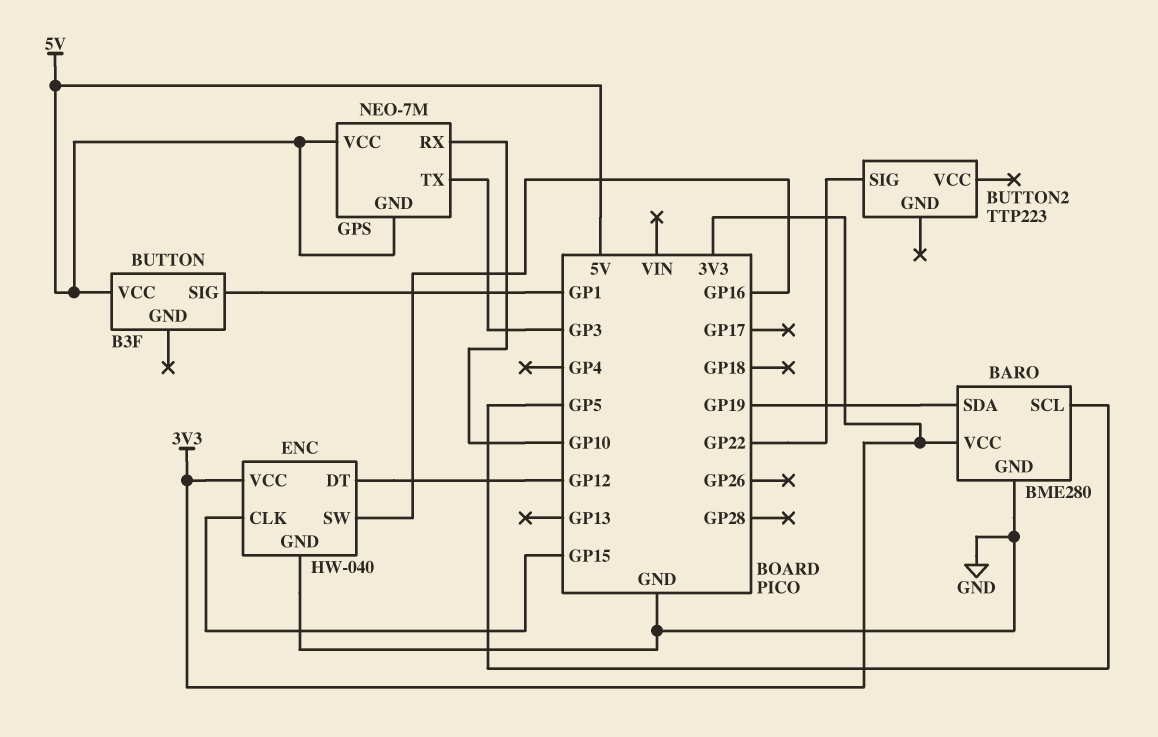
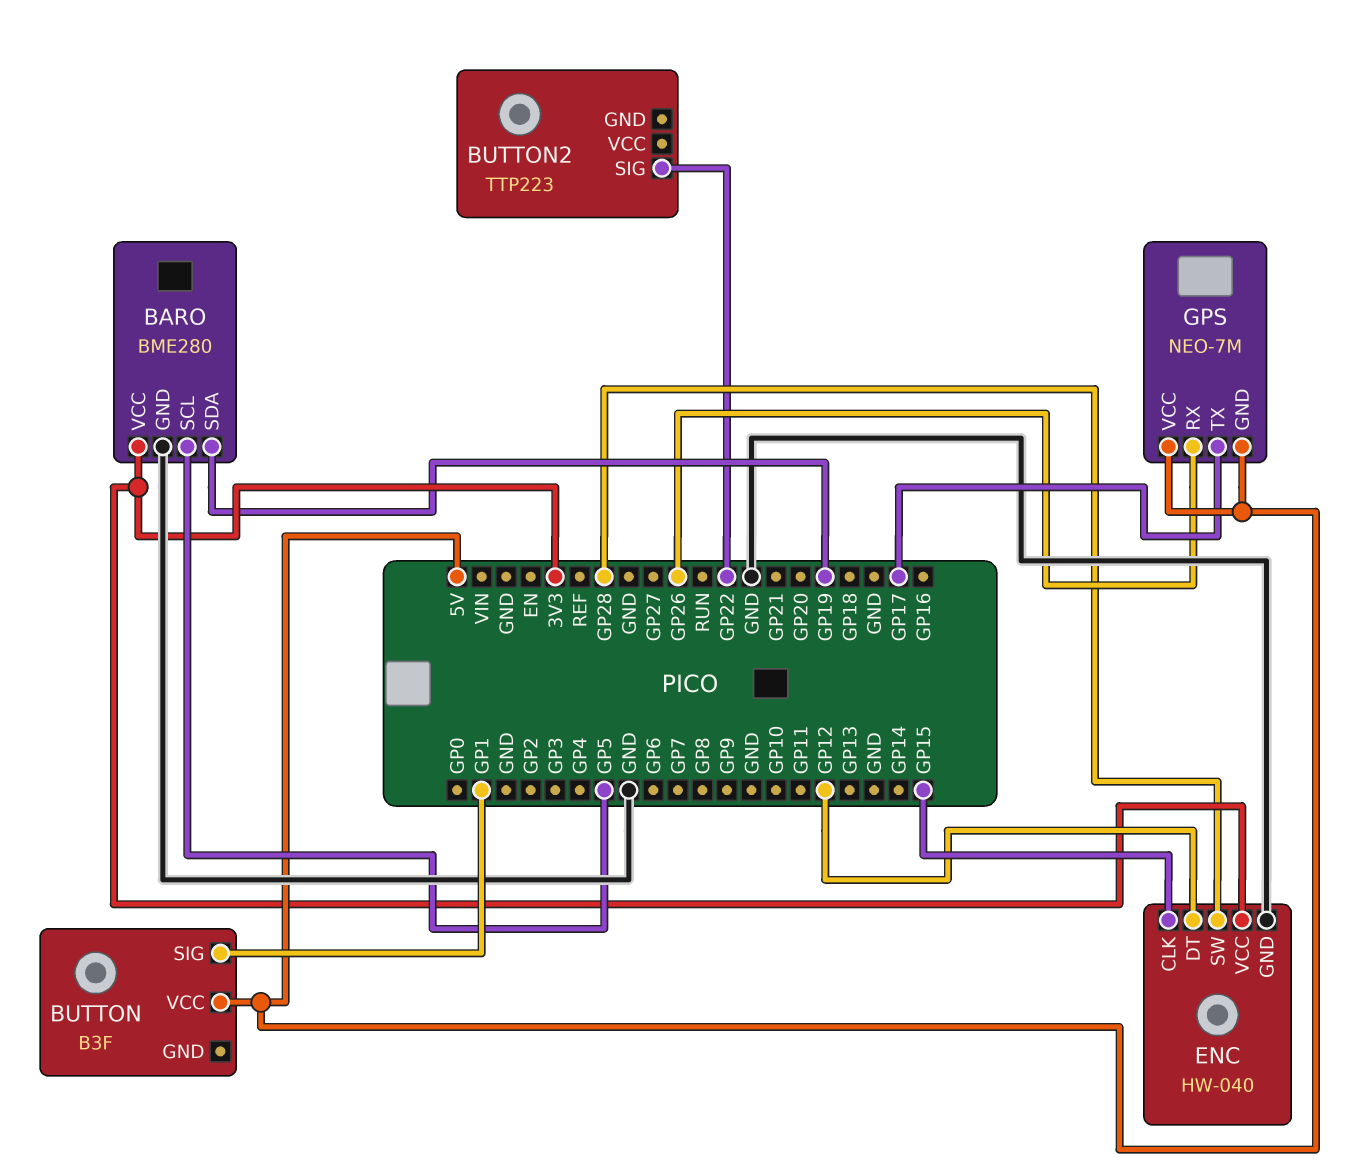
ENC pin SW: GP16 -> GP28
GPS pin RX: GP10 -> GP26
GPS pin TX: GP3 -> GP17

